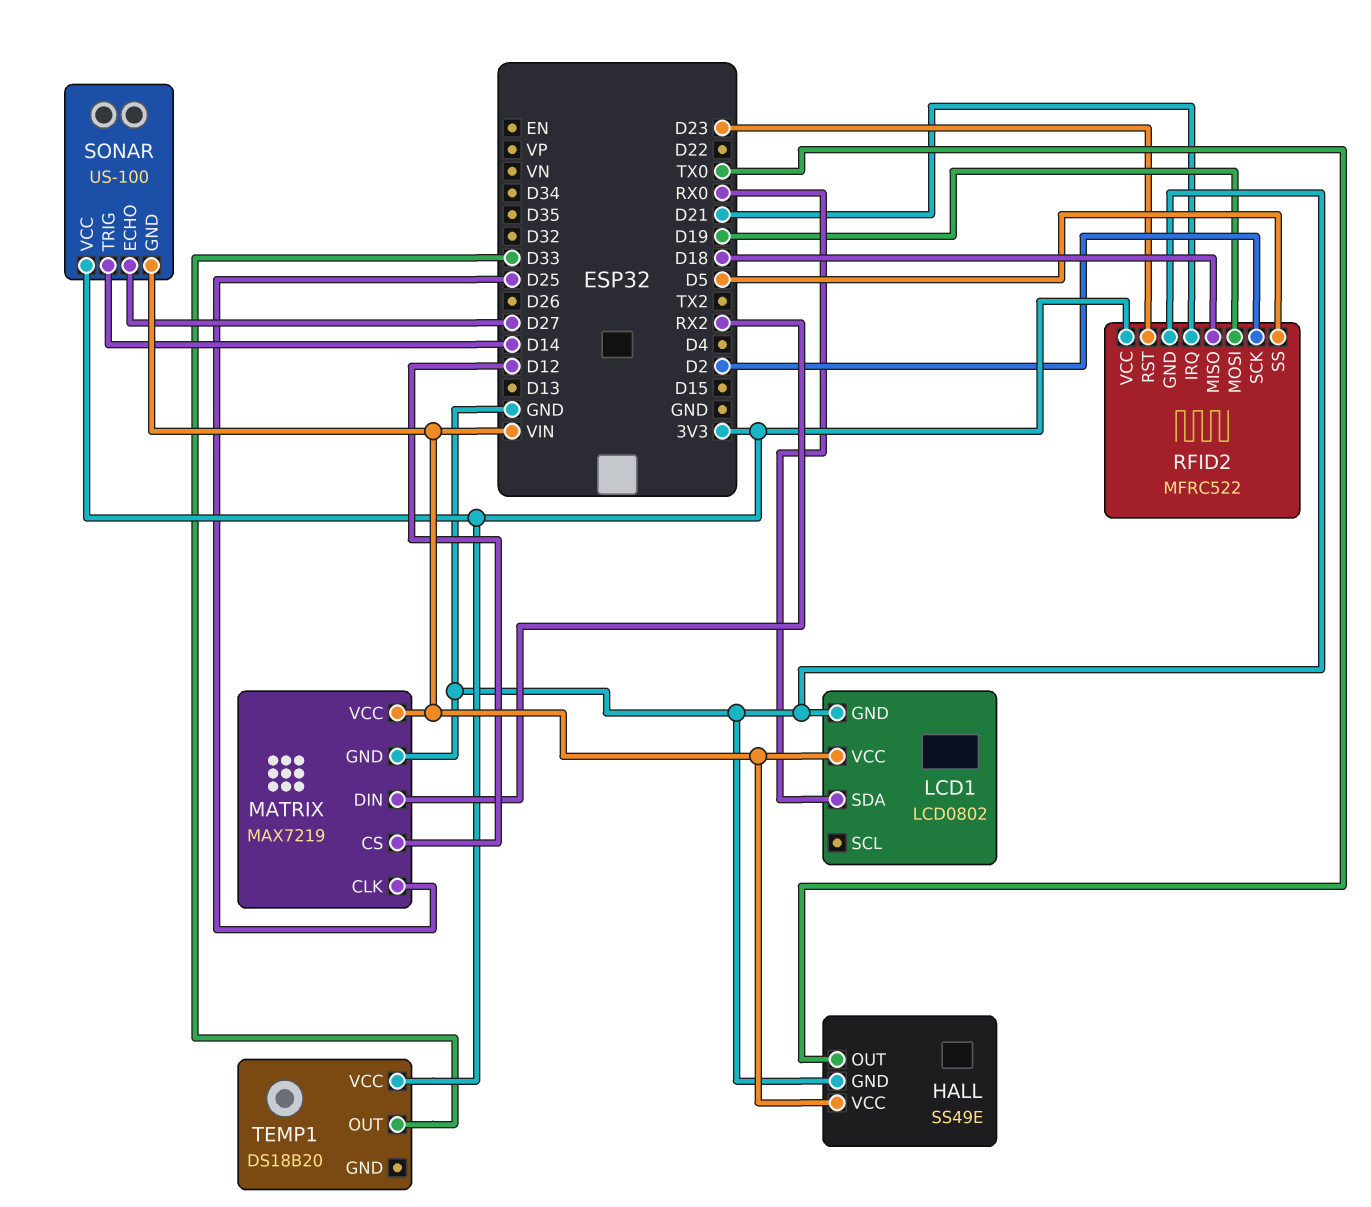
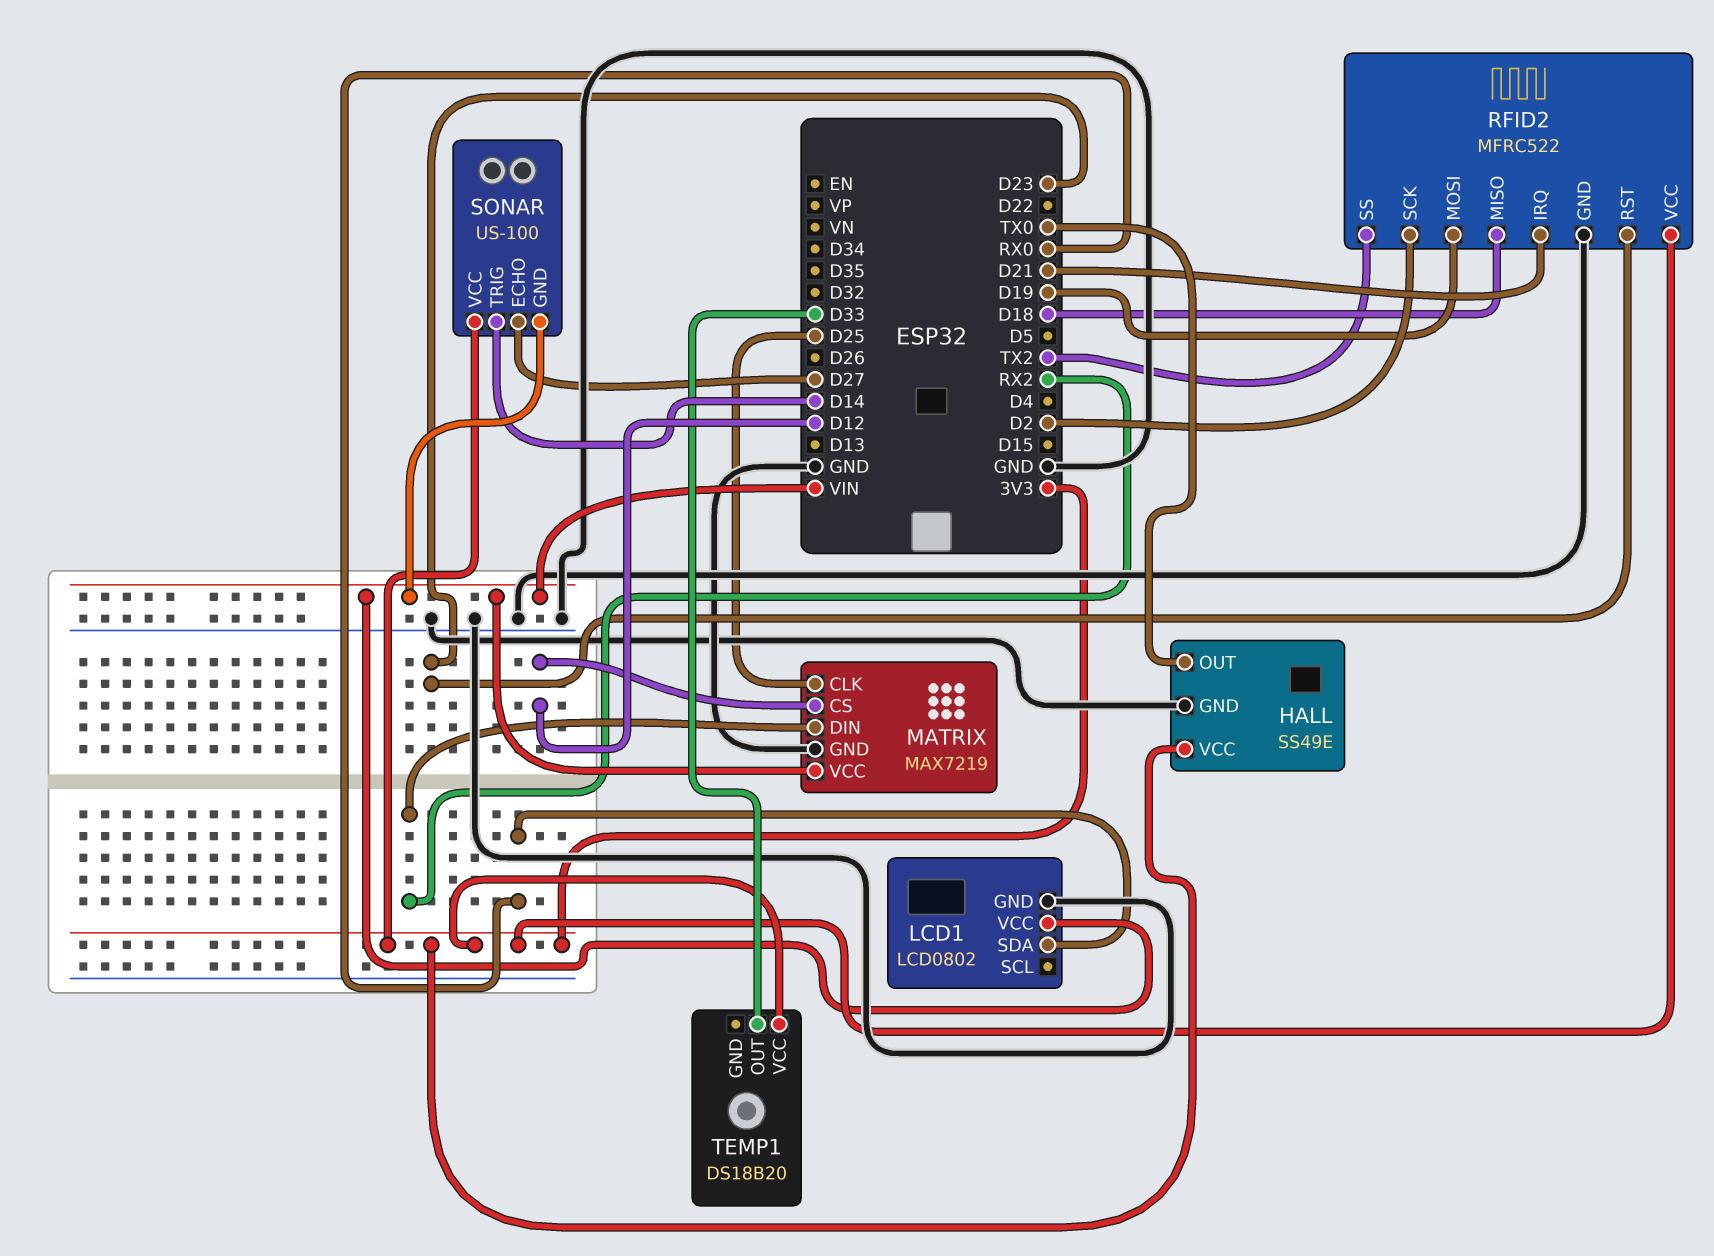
HALL pin VCC: VIN -> 3V3
RFID2 pin SS: D5 -> TX2

